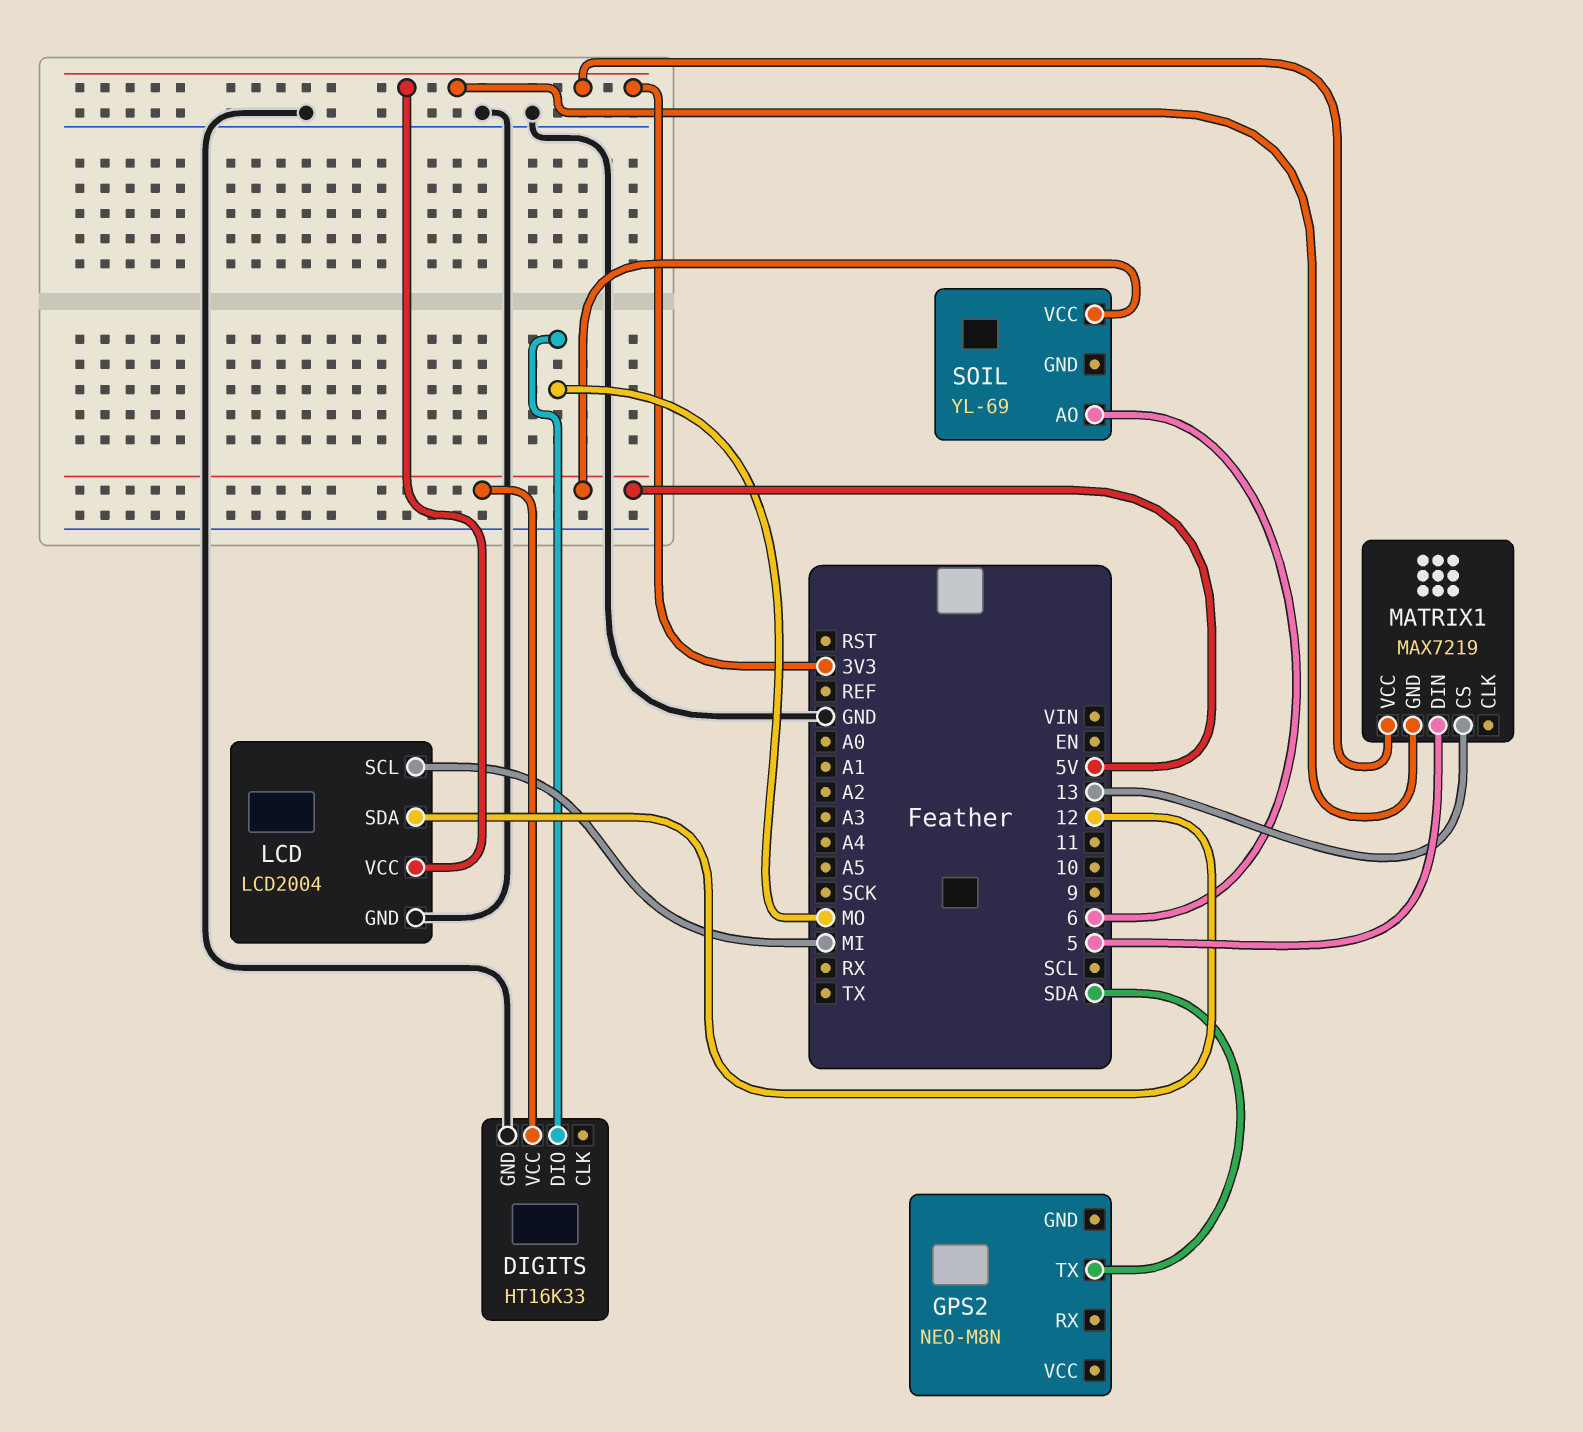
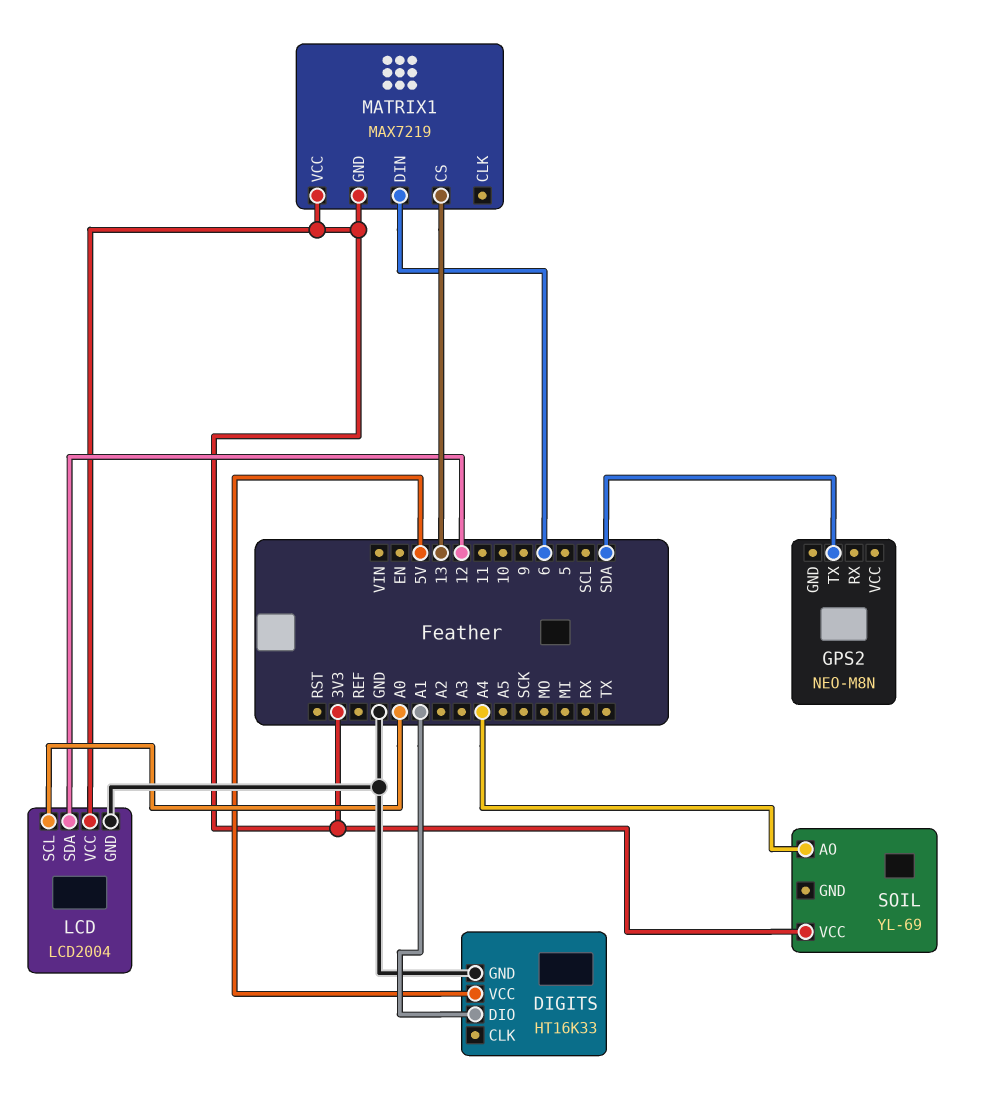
DIGITS pin DIO: MO -> A1
LCD pin SCL: MI -> A0
MATRIX1 pin DIN: 5 -> 6
SOIL pin AO: 6 -> A4
SOIL pin VCC: 5V -> 3V3

